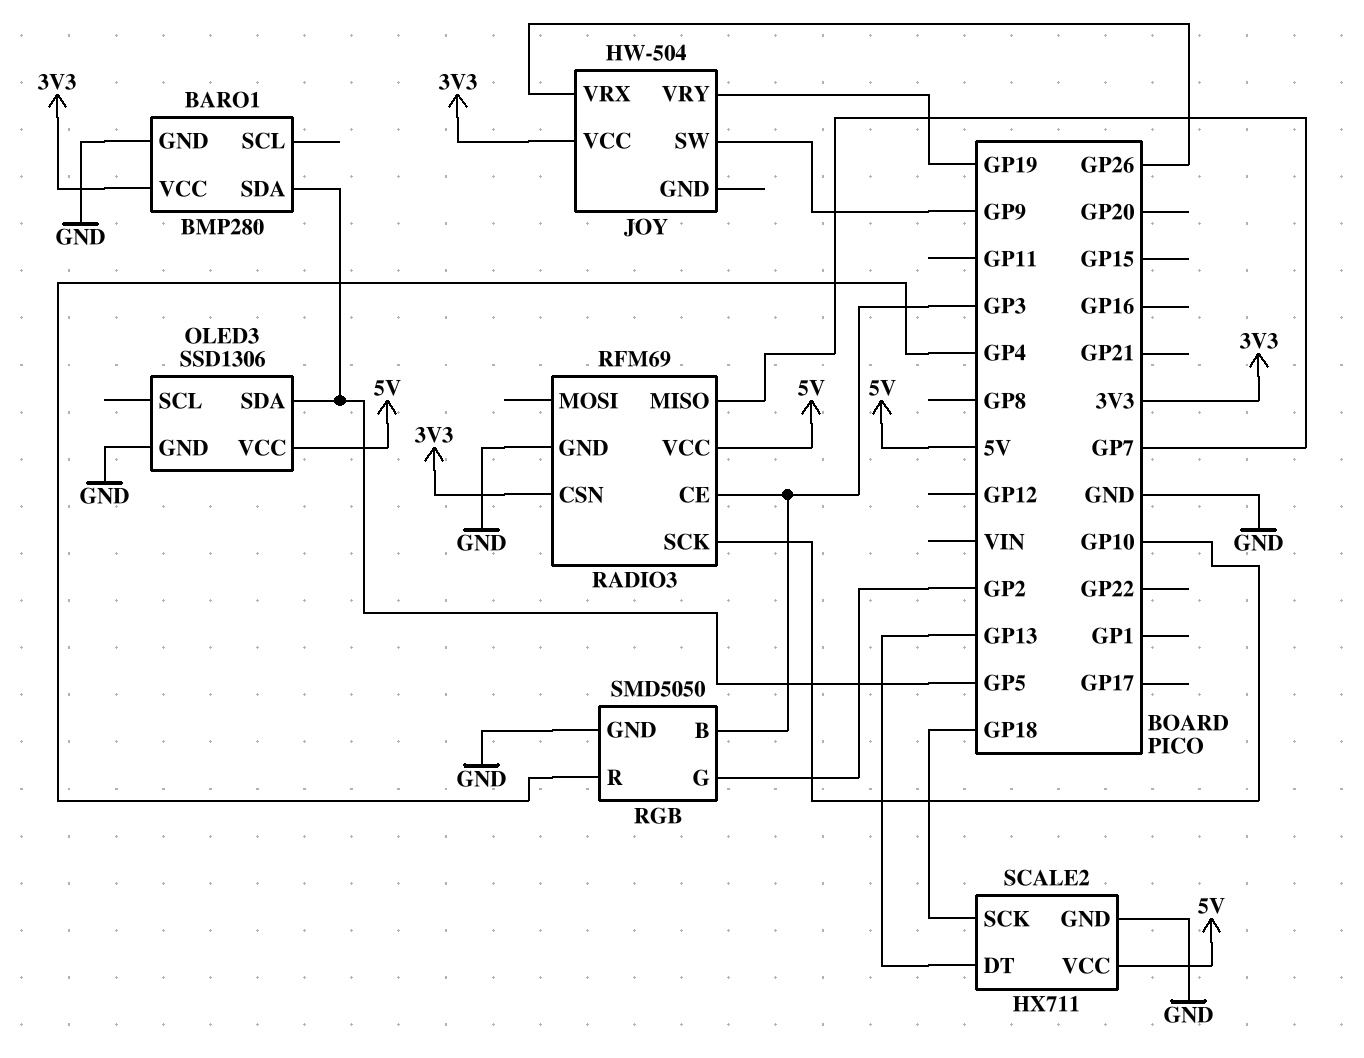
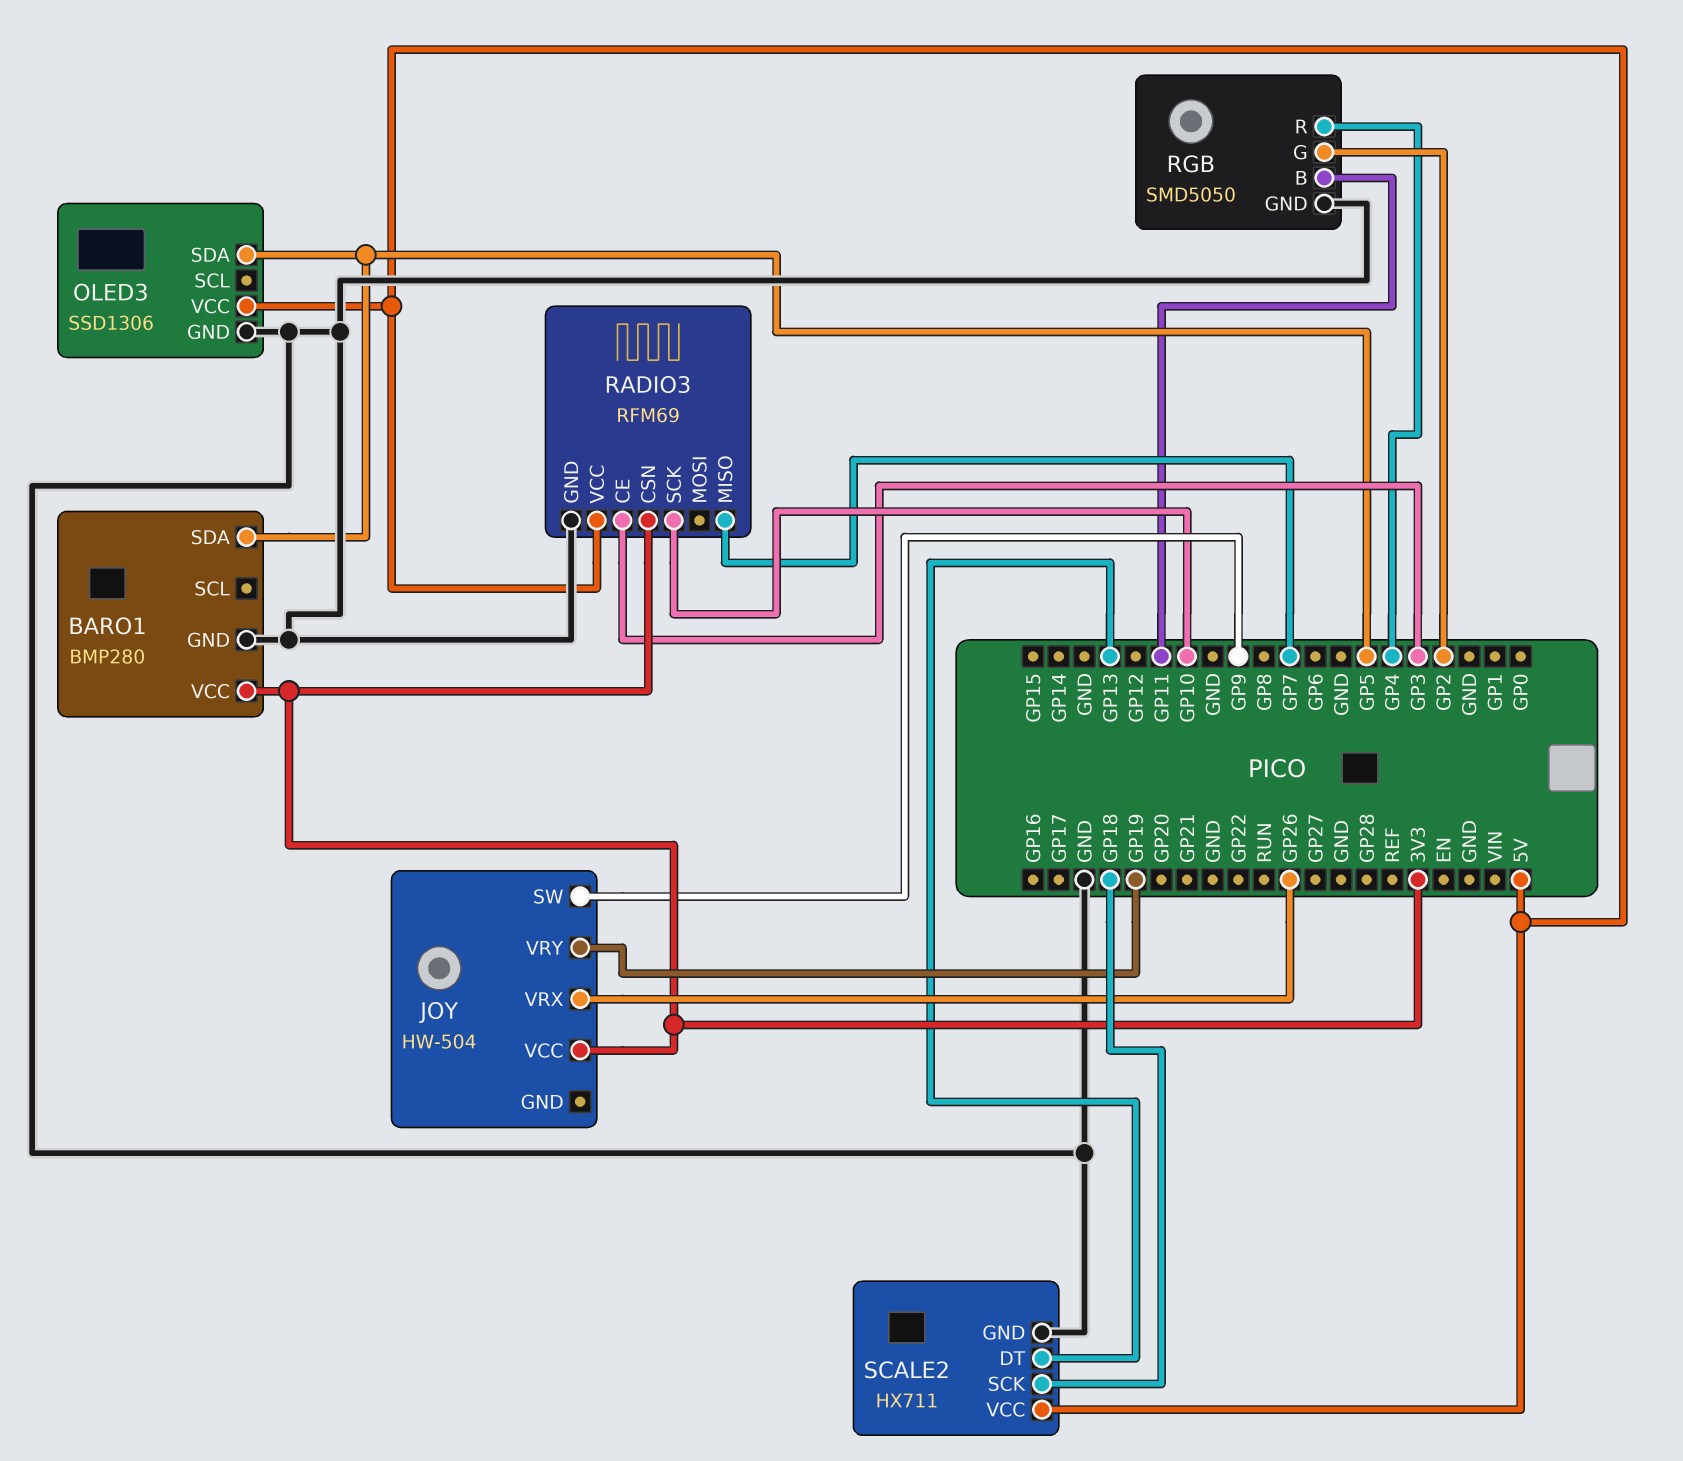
RGB pin B: GP3 -> GP11

